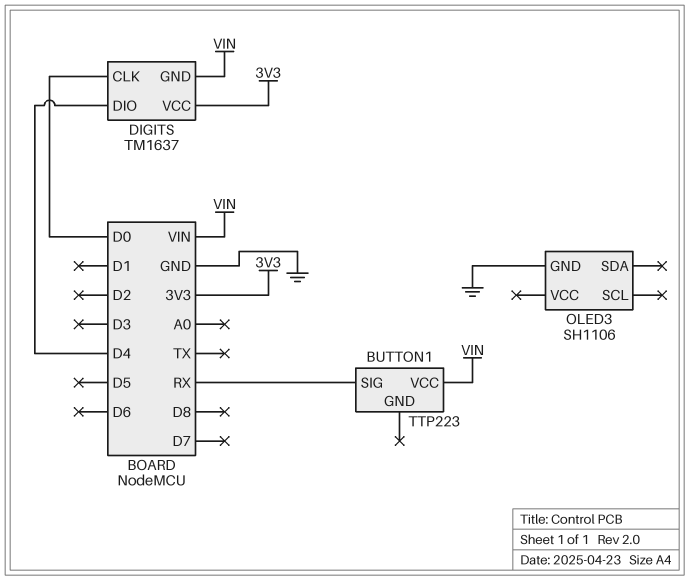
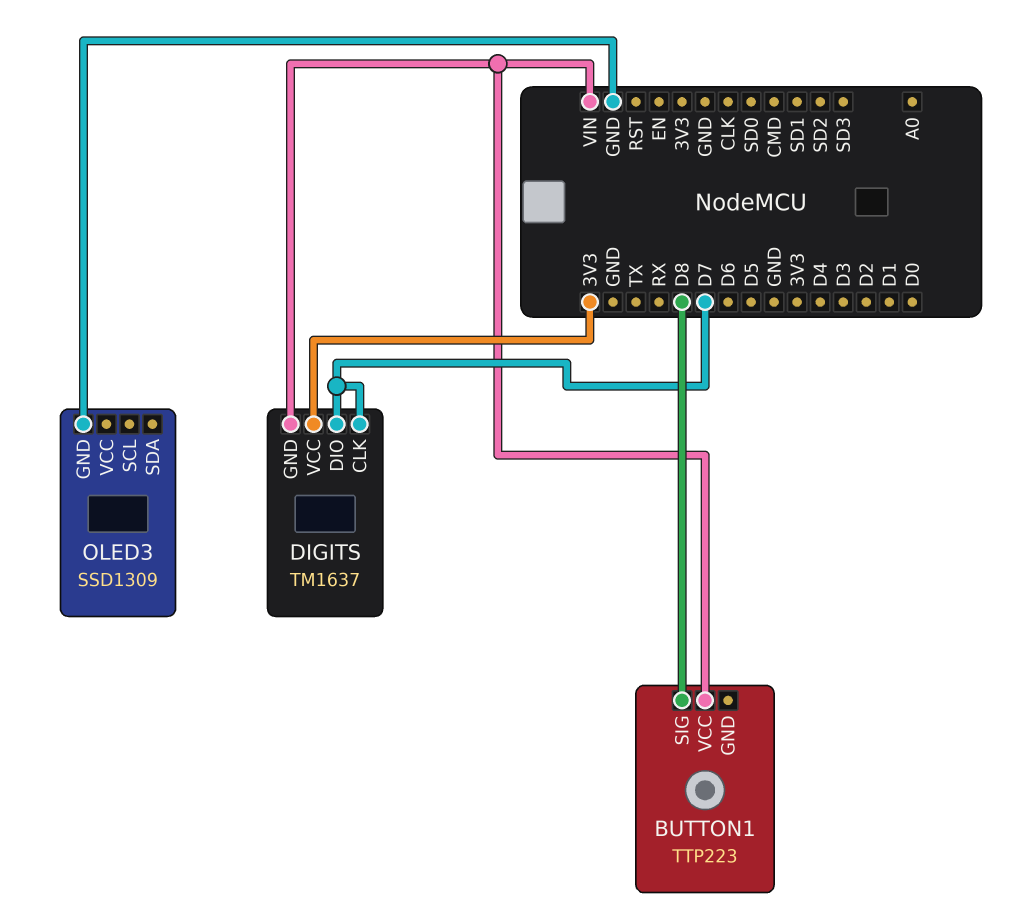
BUTTON1 pin SIG: RX -> D8
DIGITS pin CLK: D0 -> D7
DIGITS pin DIO: D4 -> D7
OLED3: SH1106 -> SSD1309

